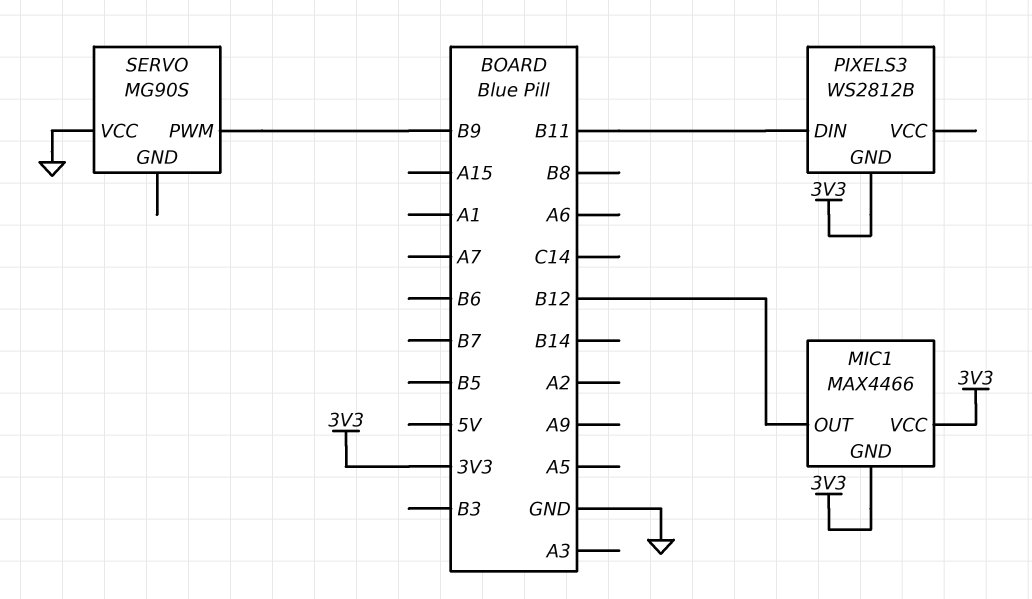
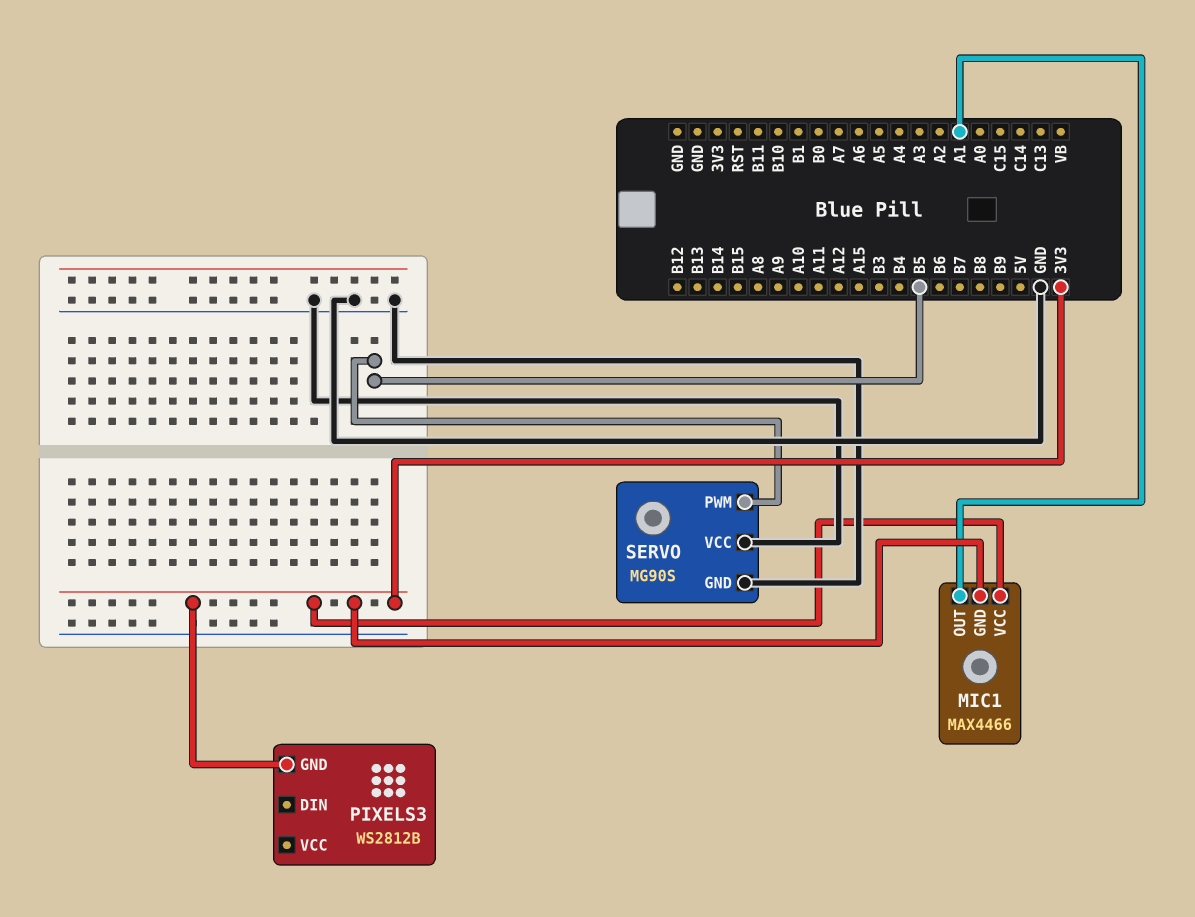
MIC1 pin OUT: B12 -> A1
PIXELS3 pin DIN: B11 -> none
SERVO pin GND: none -> GND
SERVO pin PWM: B9 -> B5

